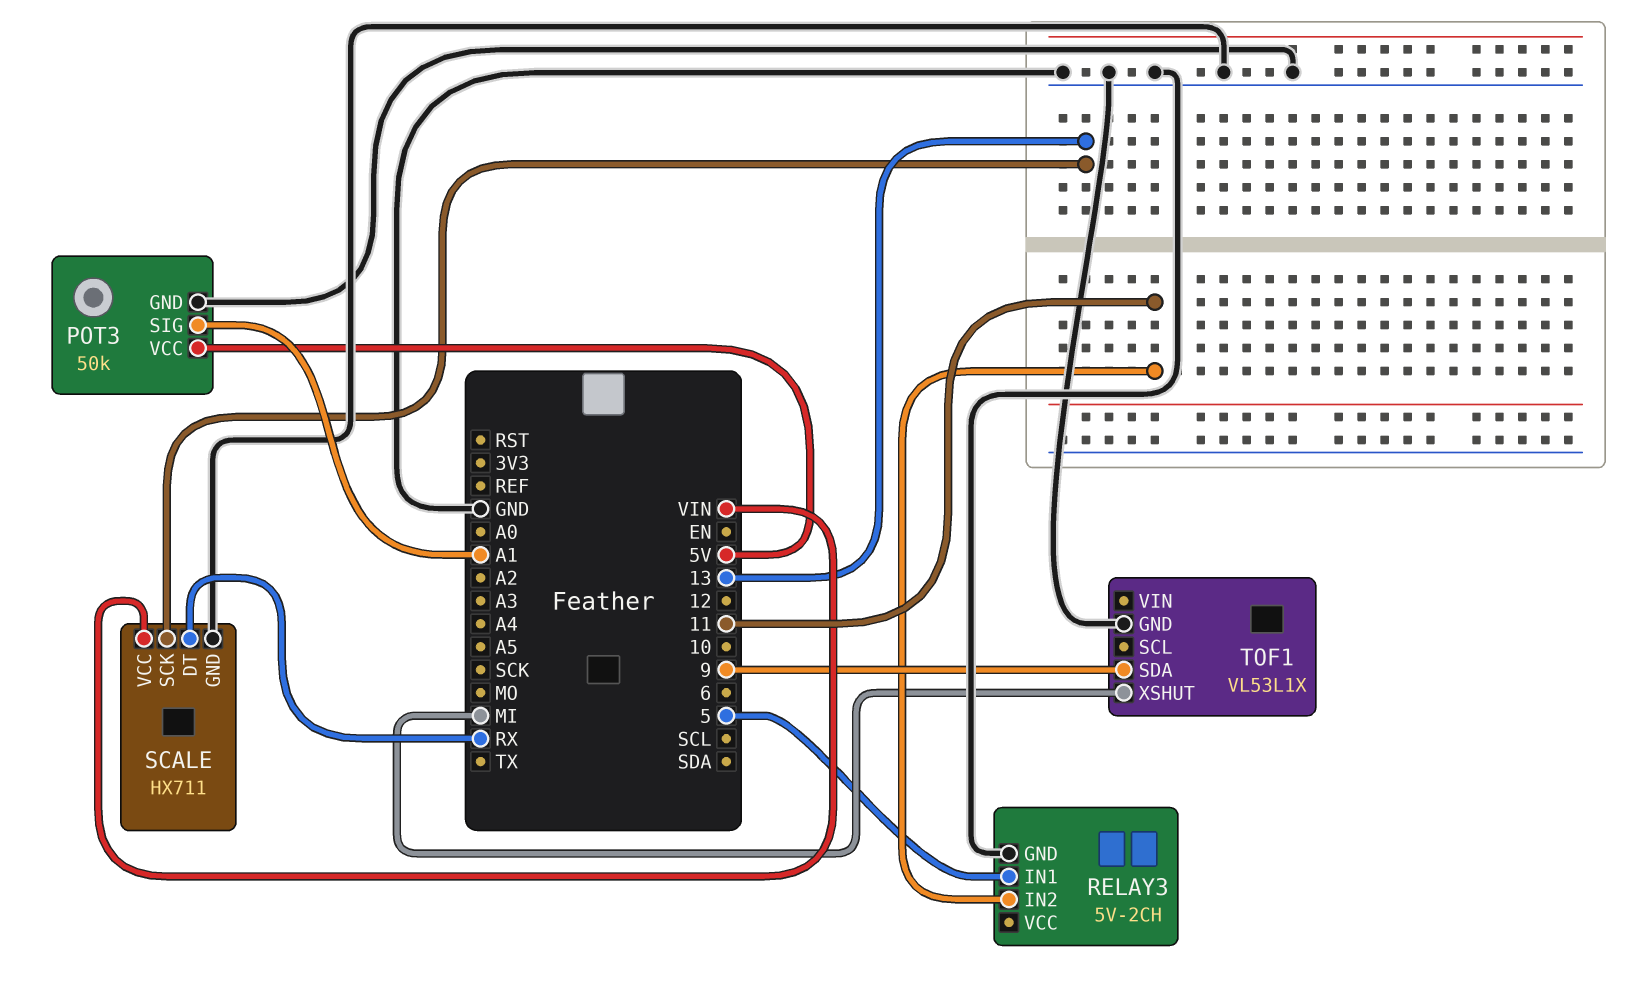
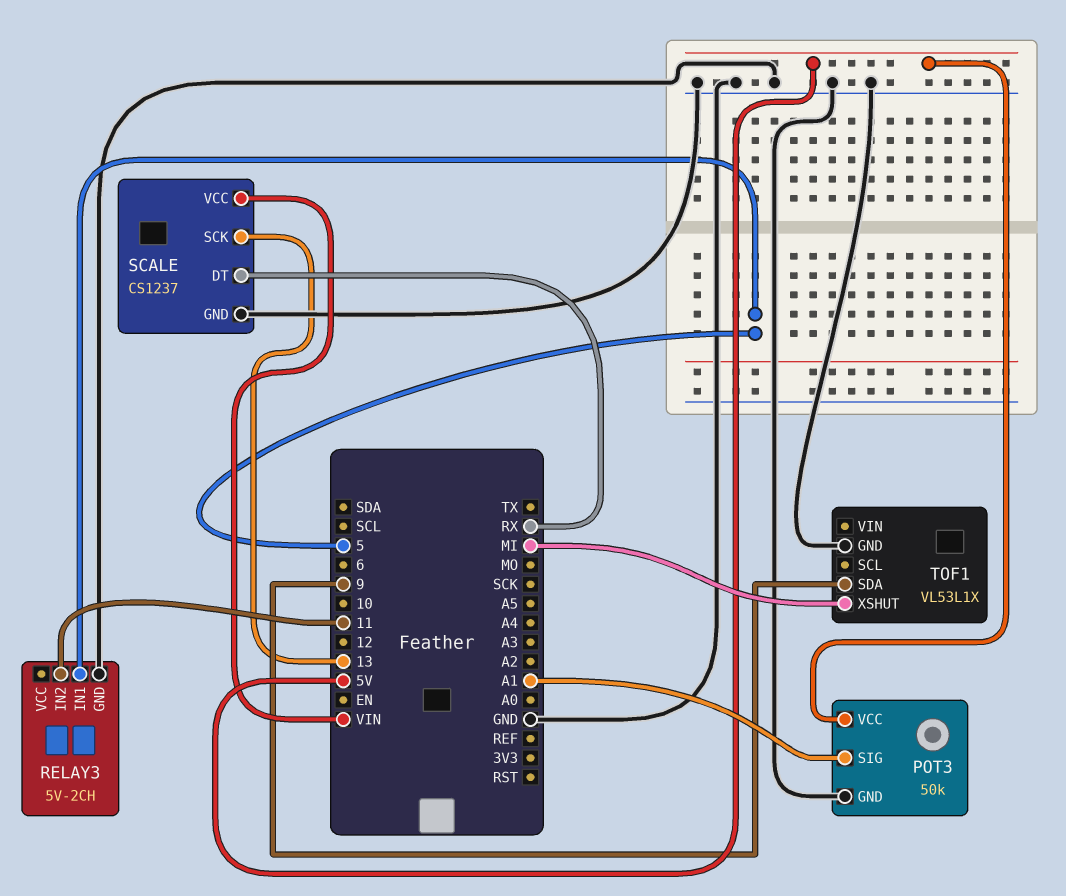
SCALE: HX711 -> CS1237

